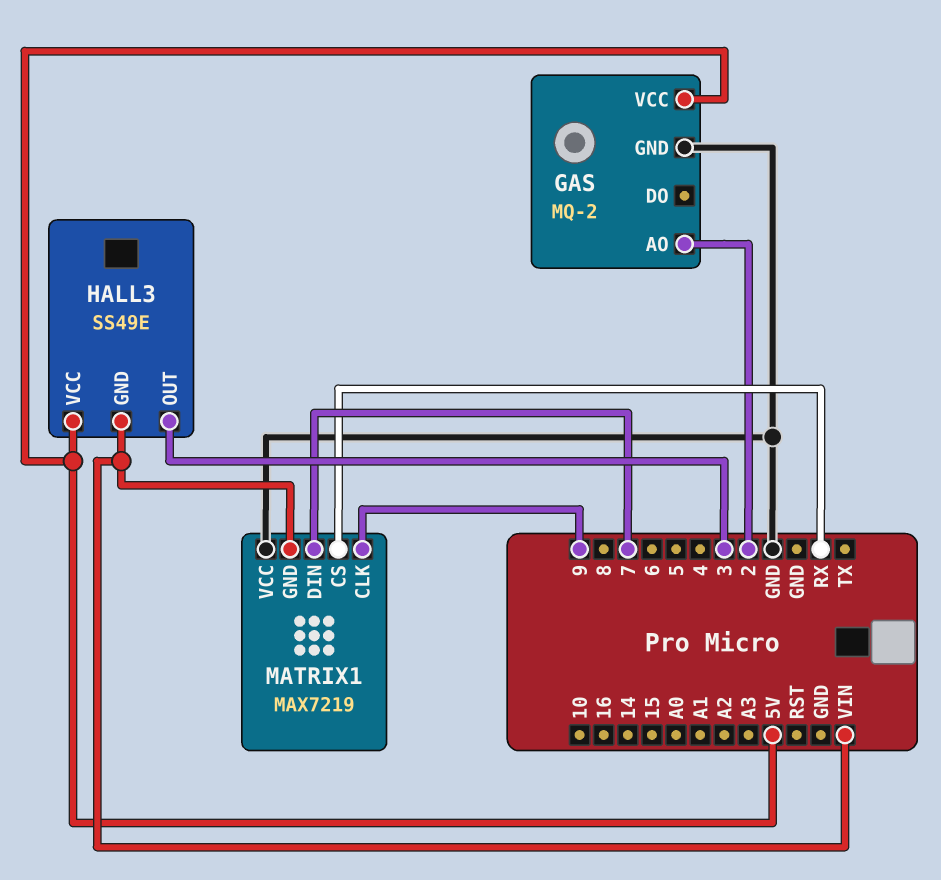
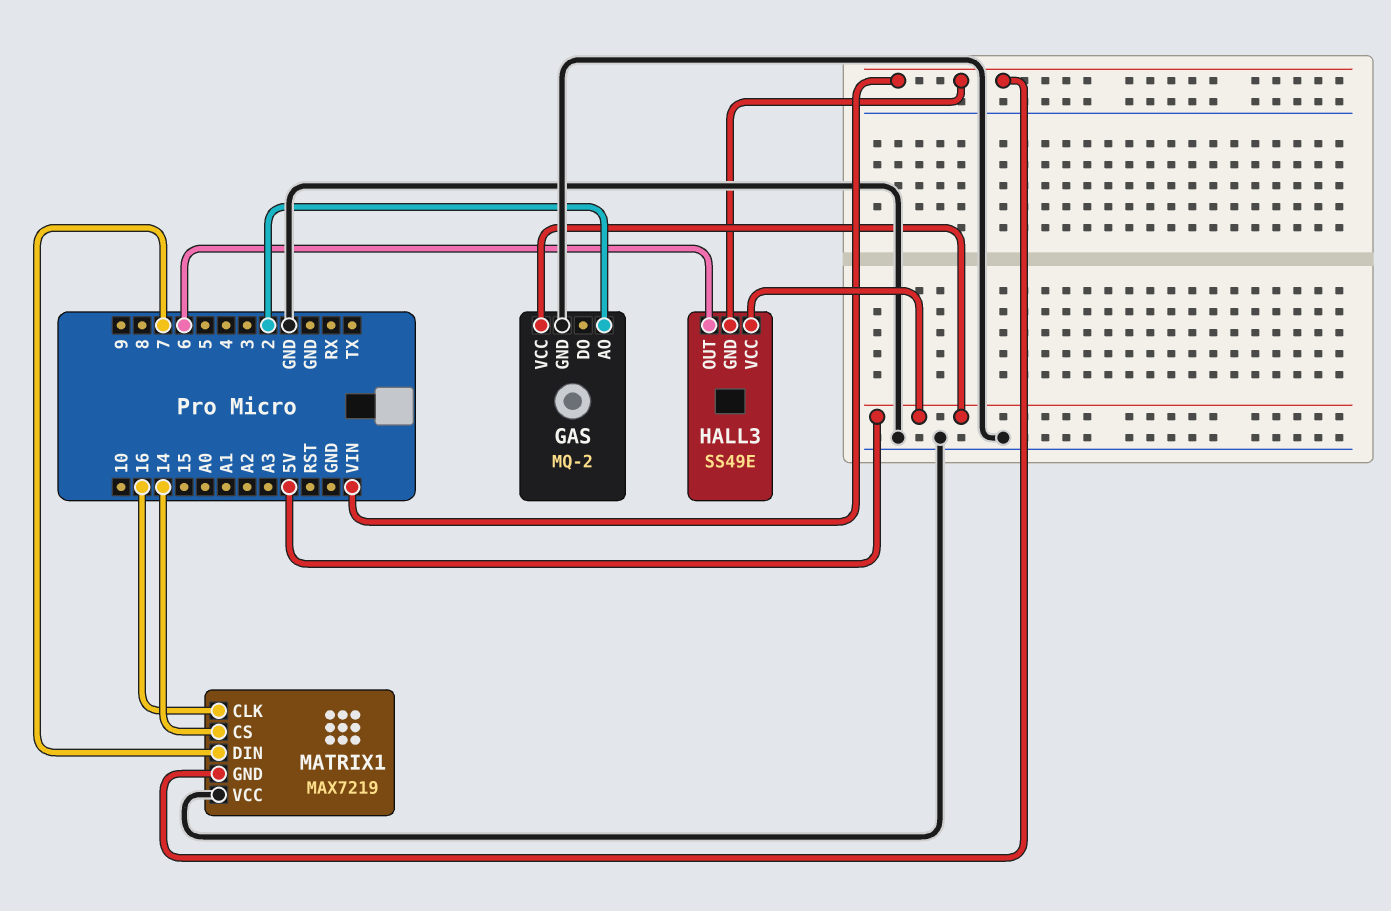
HALL3 pin OUT: 3 -> 6
MATRIX1 pin CLK: 9 -> 16
MATRIX1 pin CS: RX -> 14

